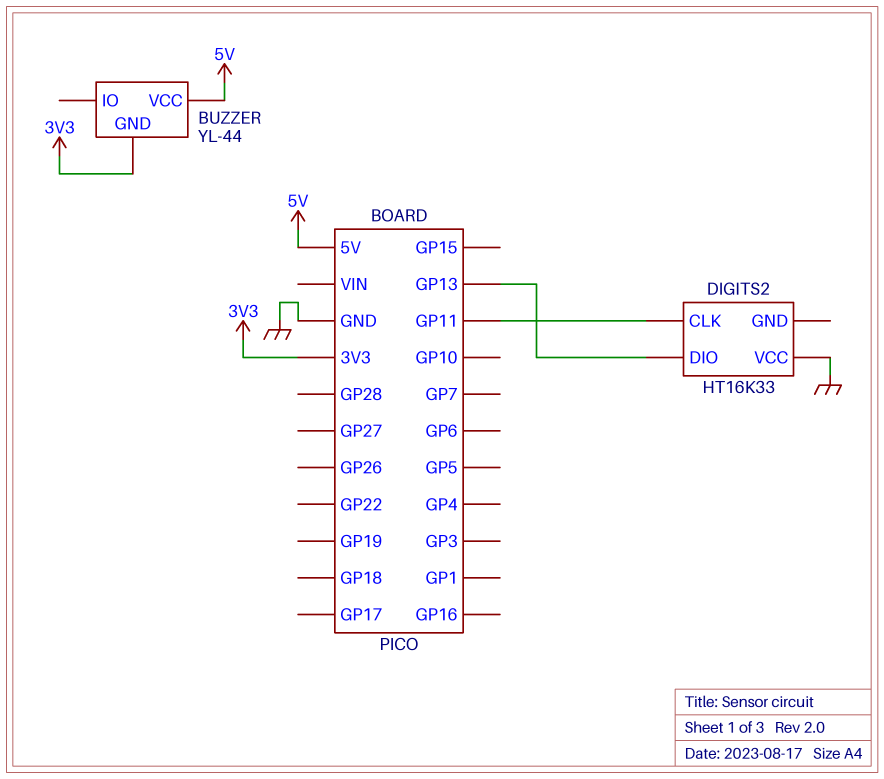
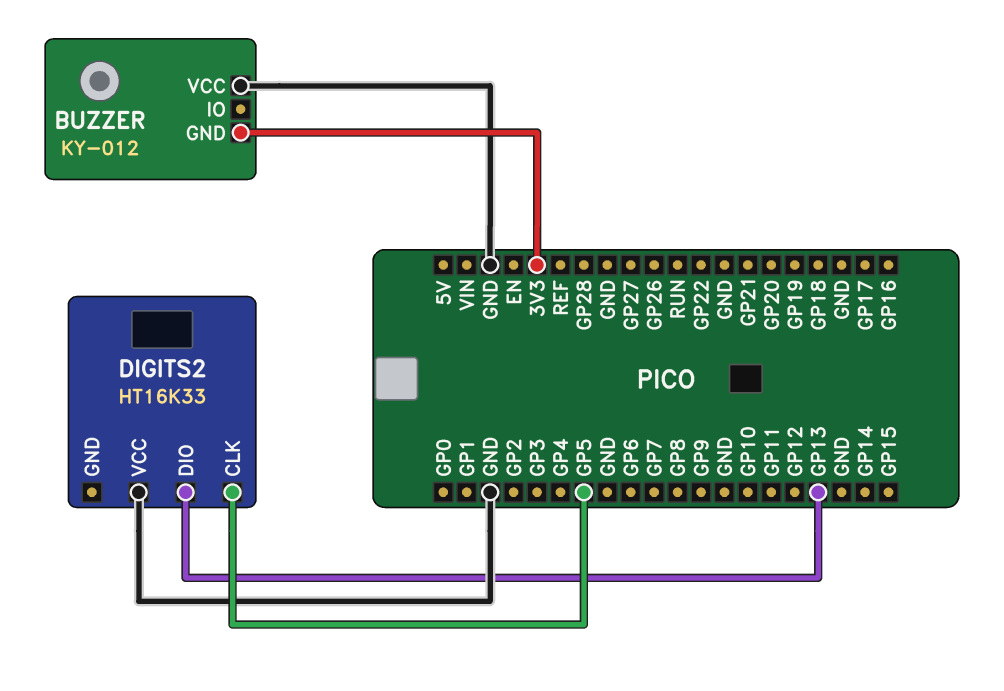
BUZZER: YL-44 -> KY-012
BUZZER pin VCC: 5V -> GND
DIGITS2 pin CLK: GP11 -> GP5

